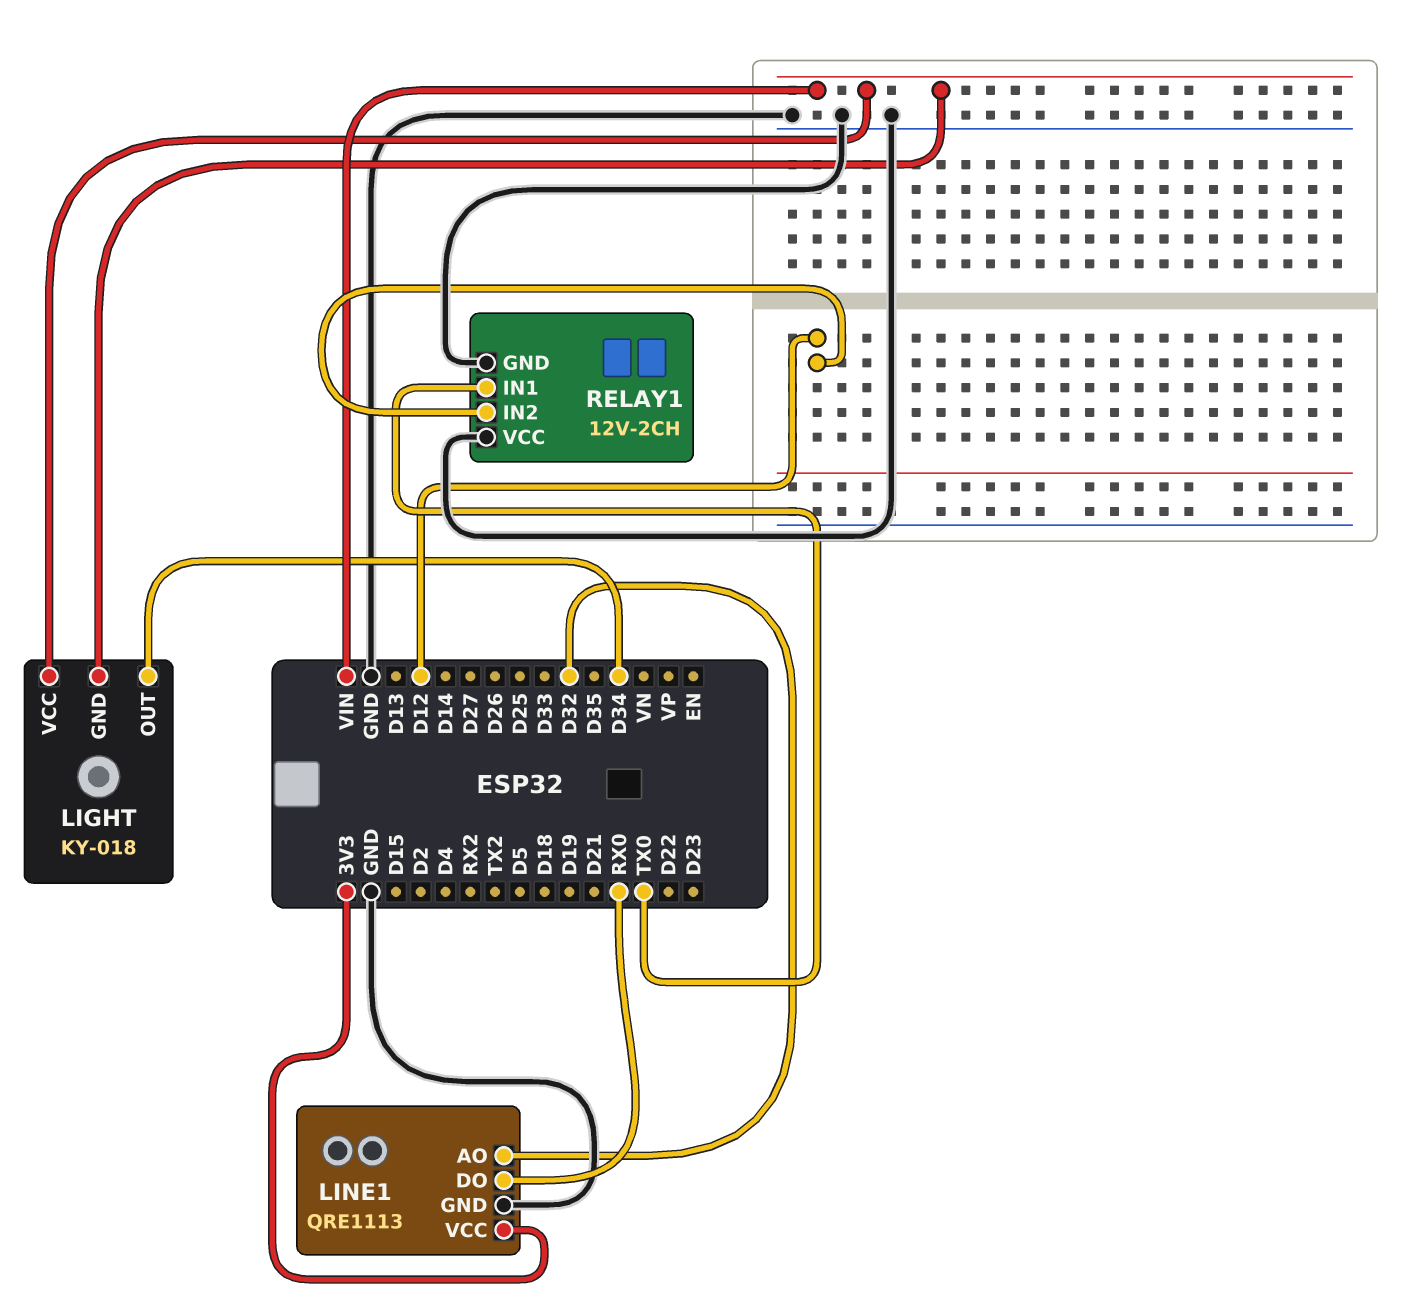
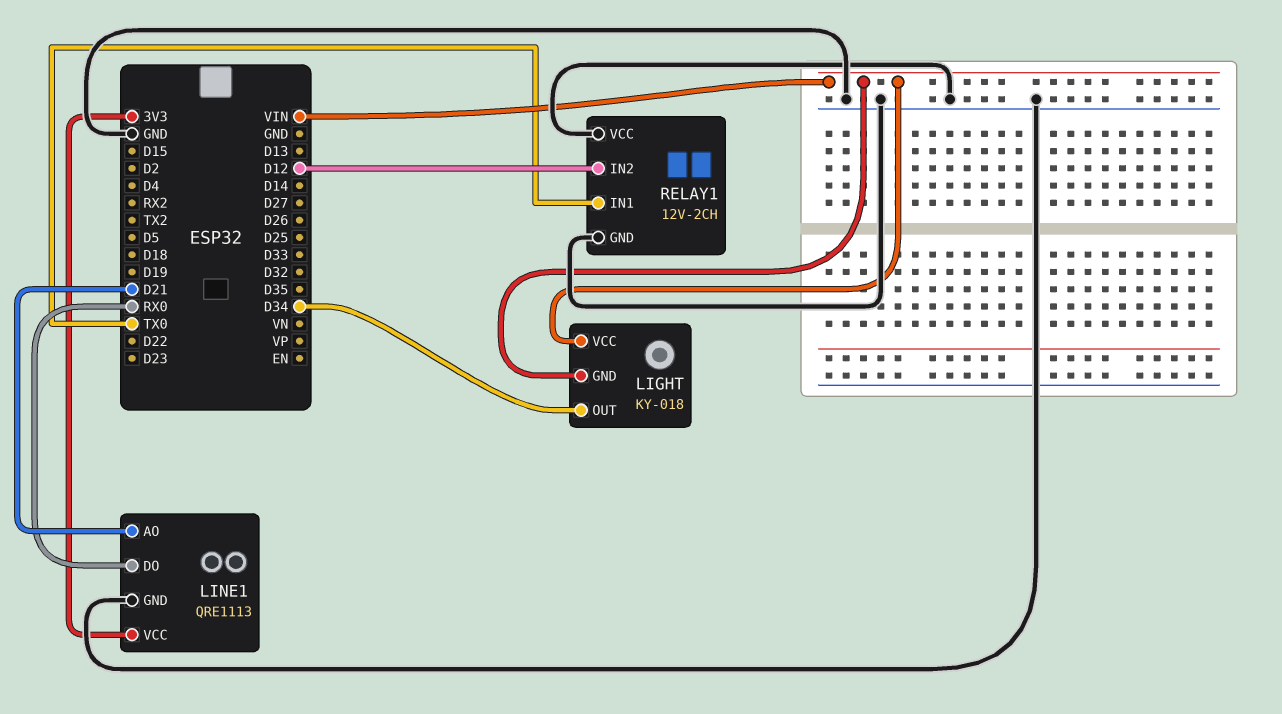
LINE1 pin AO: D32 -> D21

